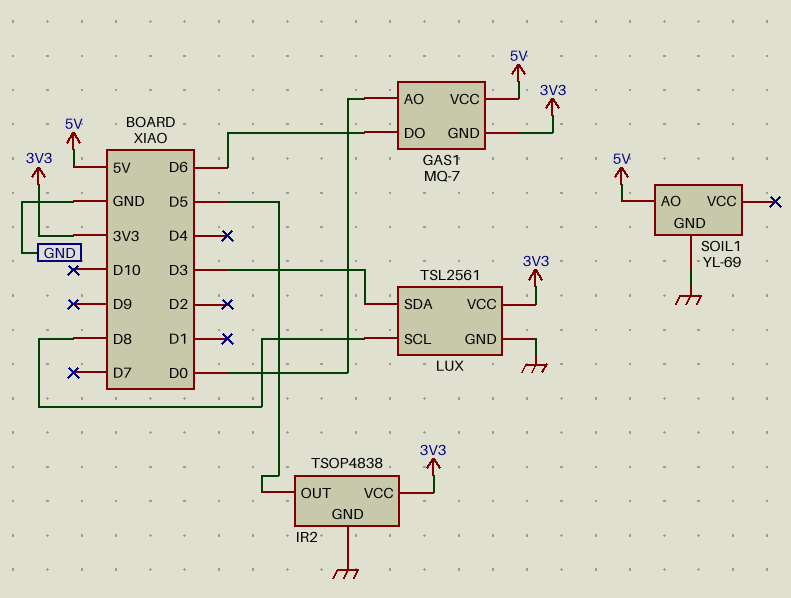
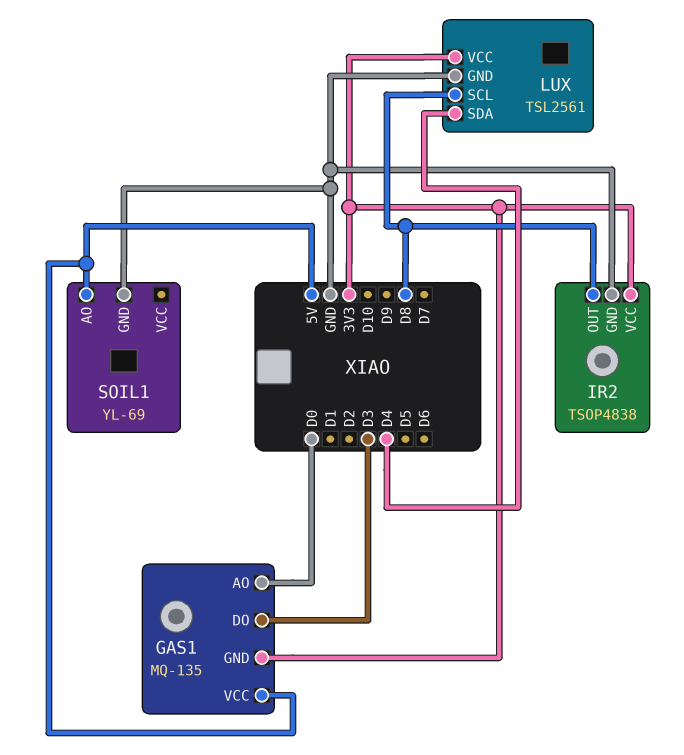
GAS1: MQ-7 -> MQ-135
GAS1 pin DO: D6 -> D3
IR2 pin OUT: D5 -> D8
LUX pin SDA: D3 -> D4

